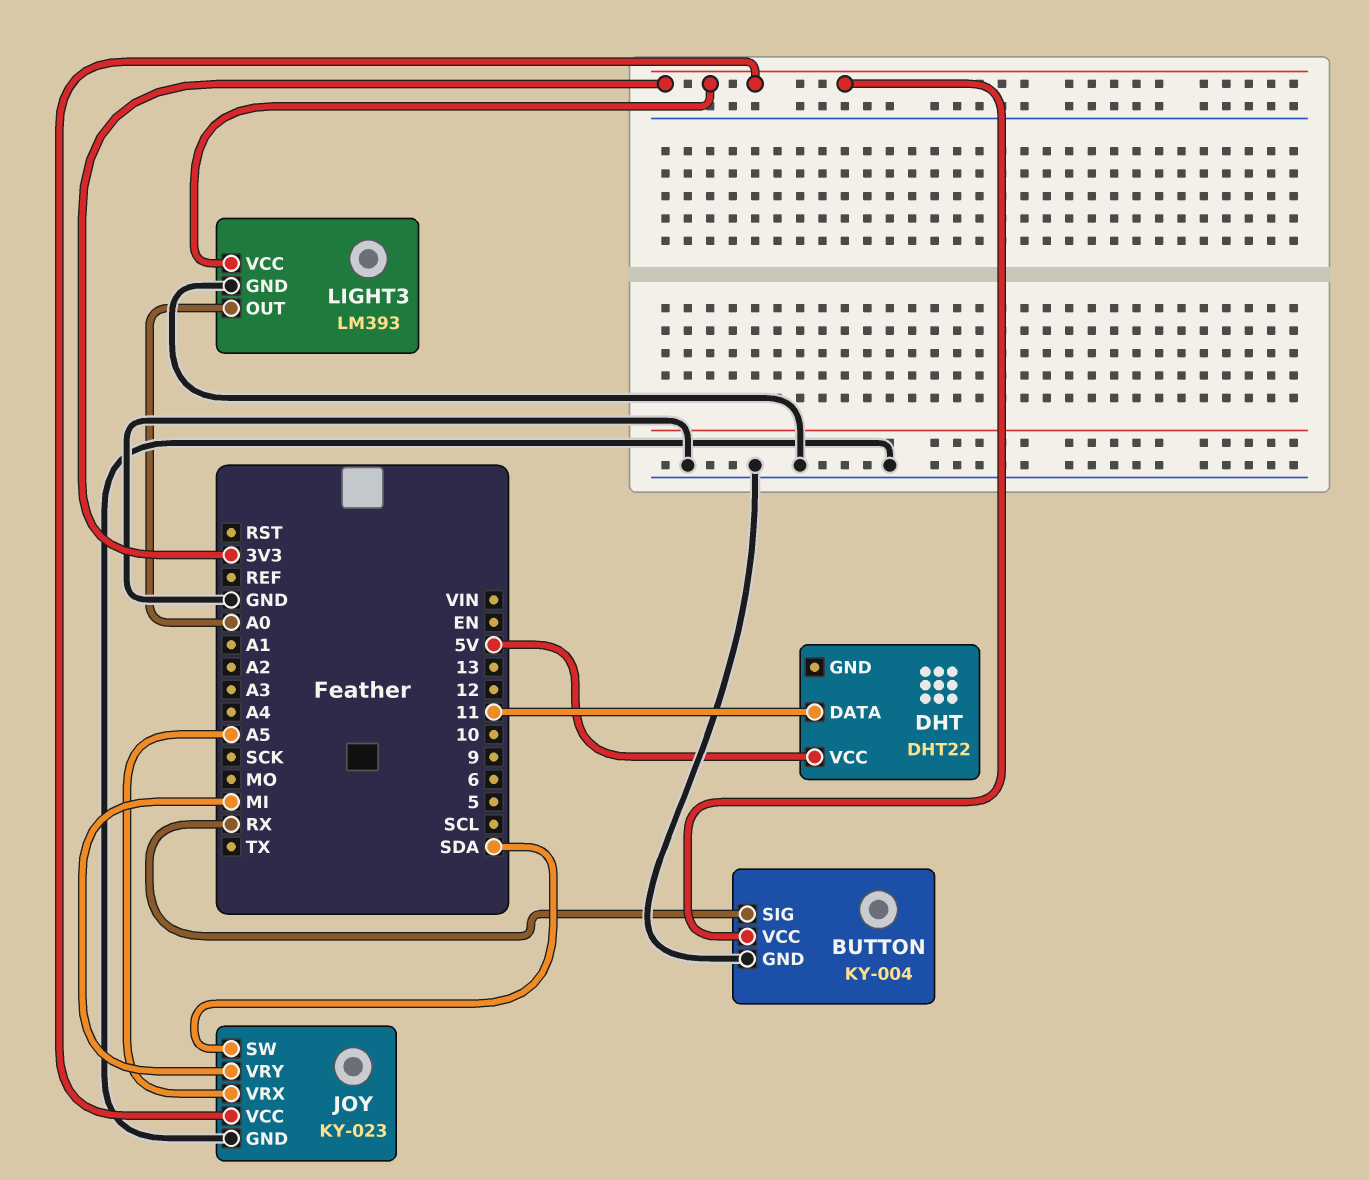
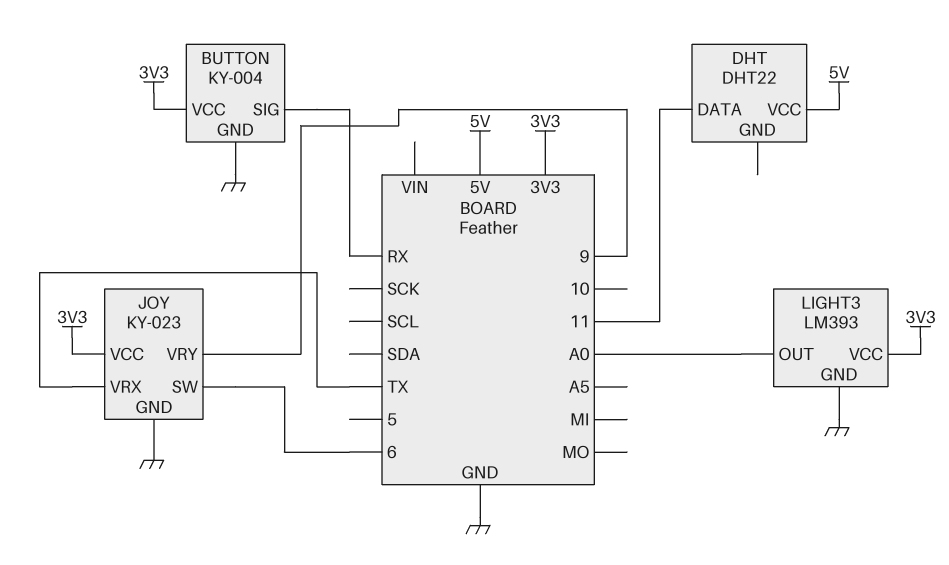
JOY pin SW: SDA -> 6
JOY pin VRX: A5 -> TX
JOY pin VRY: MI -> 9

